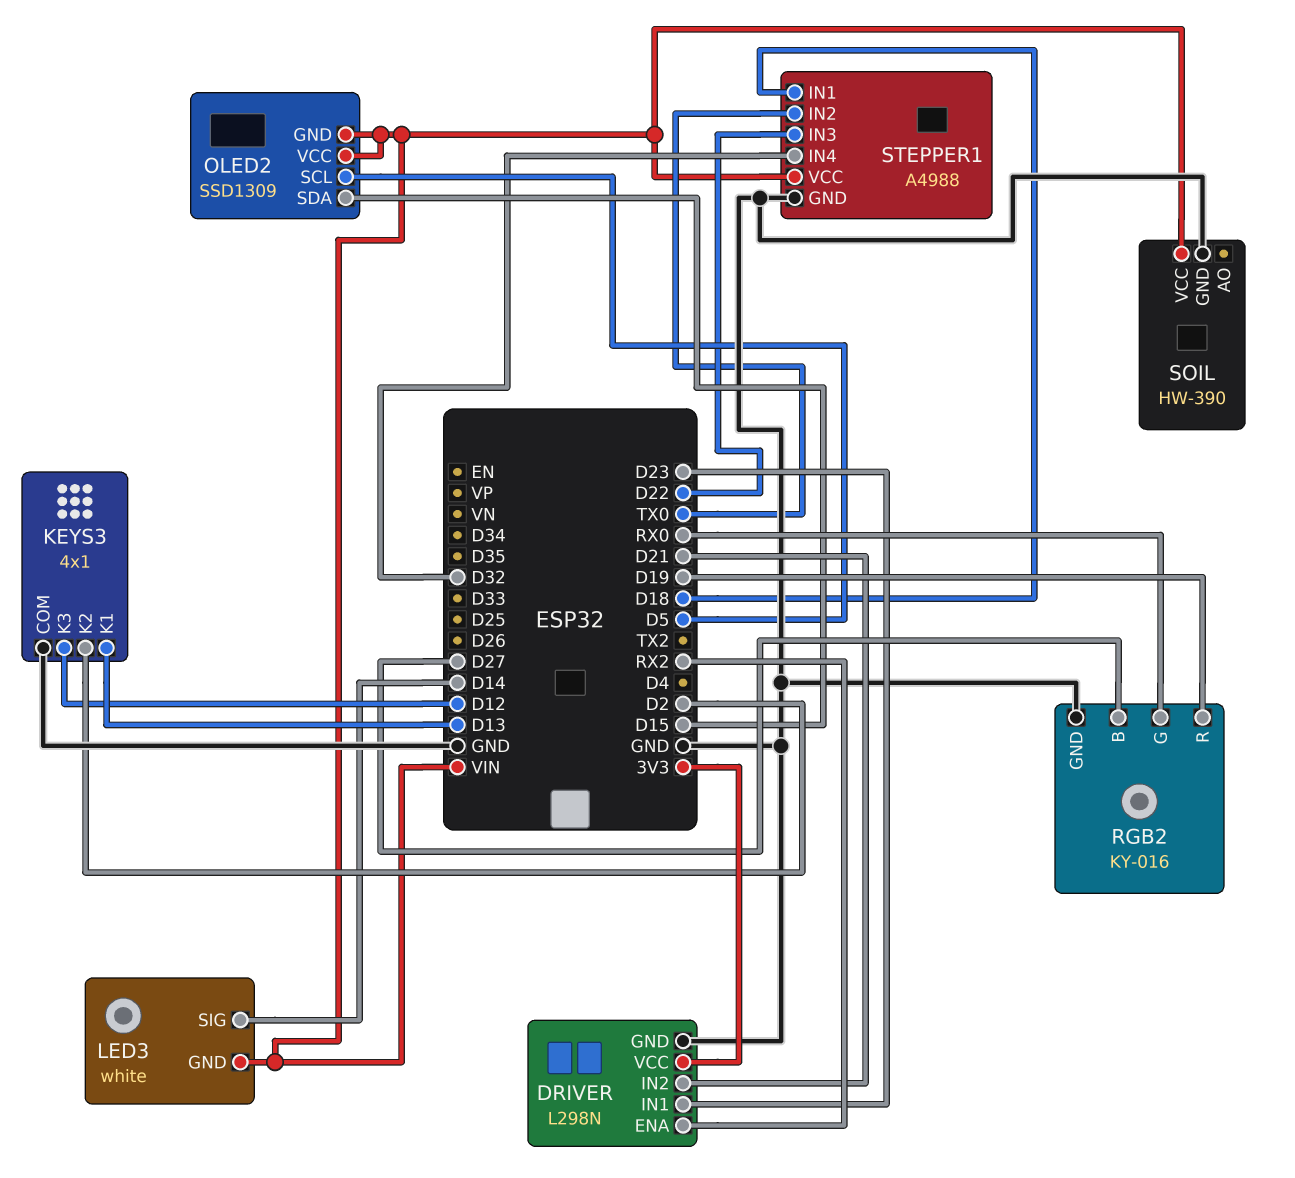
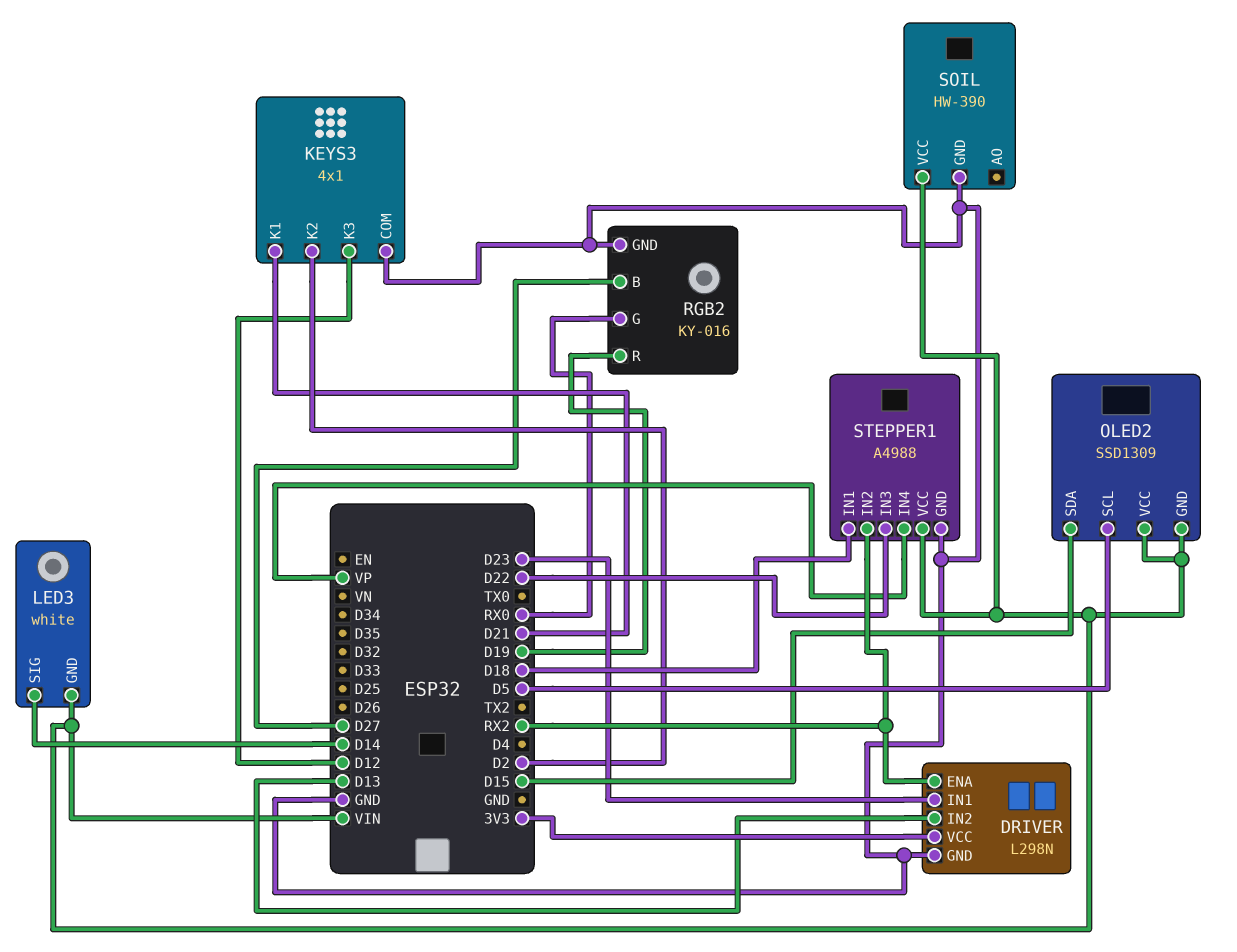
DRIVER pin IN2: D21 -> D13
KEYS3 pin K1: D13 -> D21
STEPPER1 pin IN2: TX0 -> RX2
STEPPER1 pin IN4: D32 -> VP

